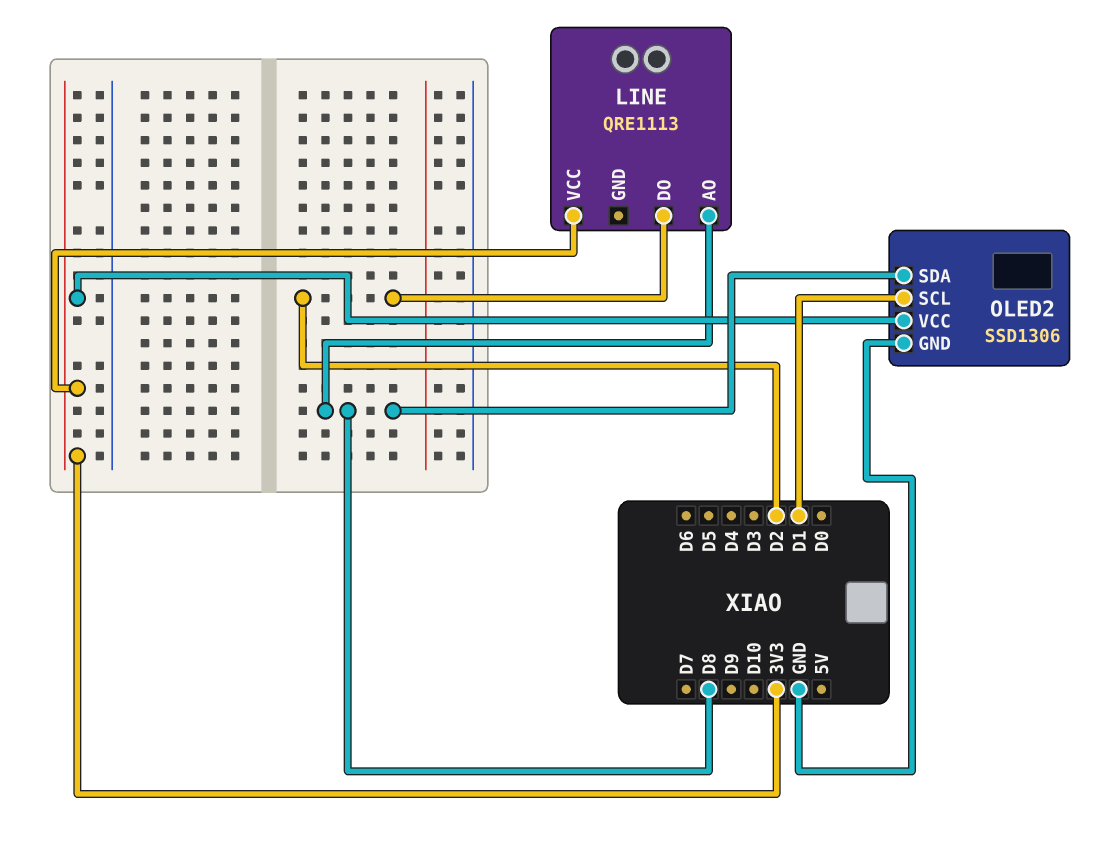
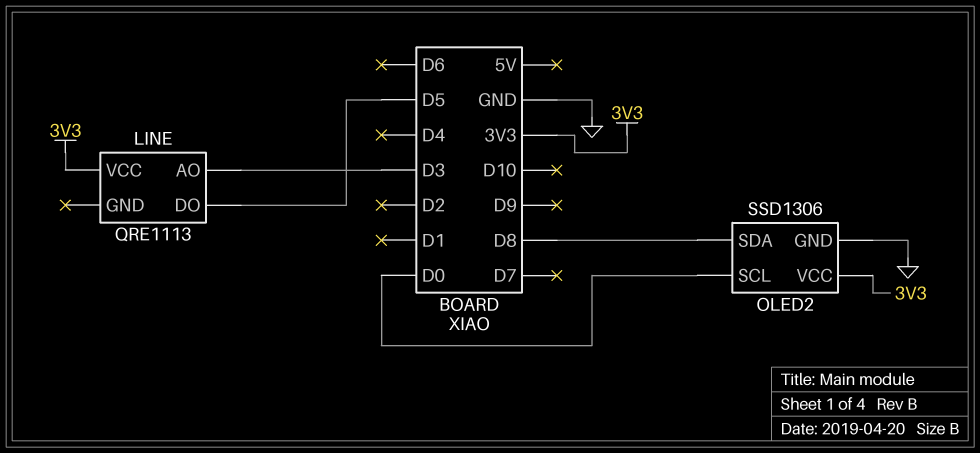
LINE pin AO: D8 -> D3
LINE pin DO: D2 -> D5
OLED2 pin SCL: D1 -> D0

